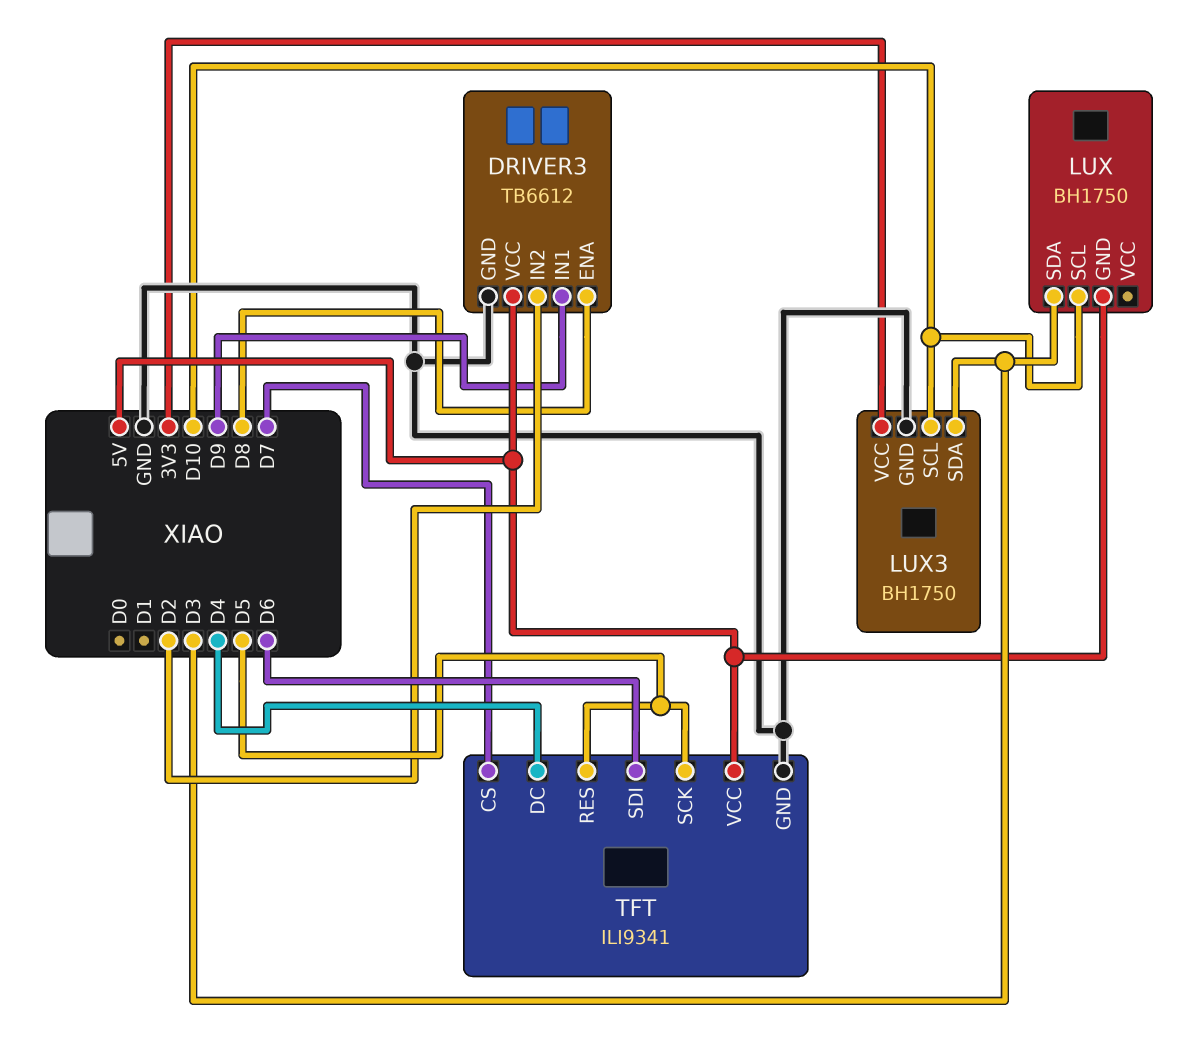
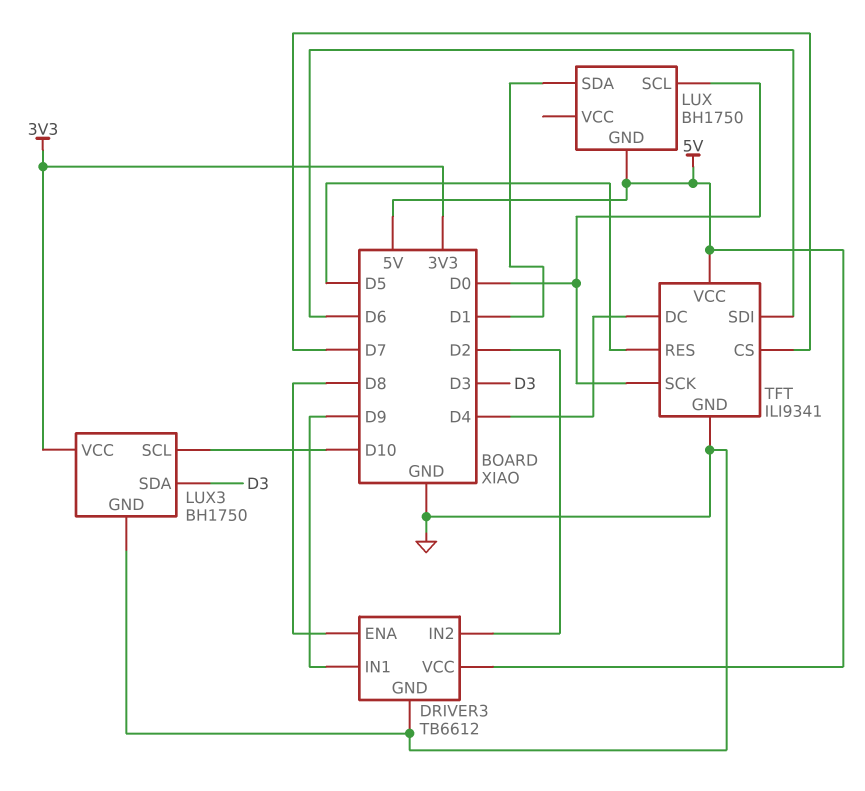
LUX pin SCL: D10 -> D0
LUX pin SDA: D3 -> D1
TFT pin SCK: D5 -> D0

